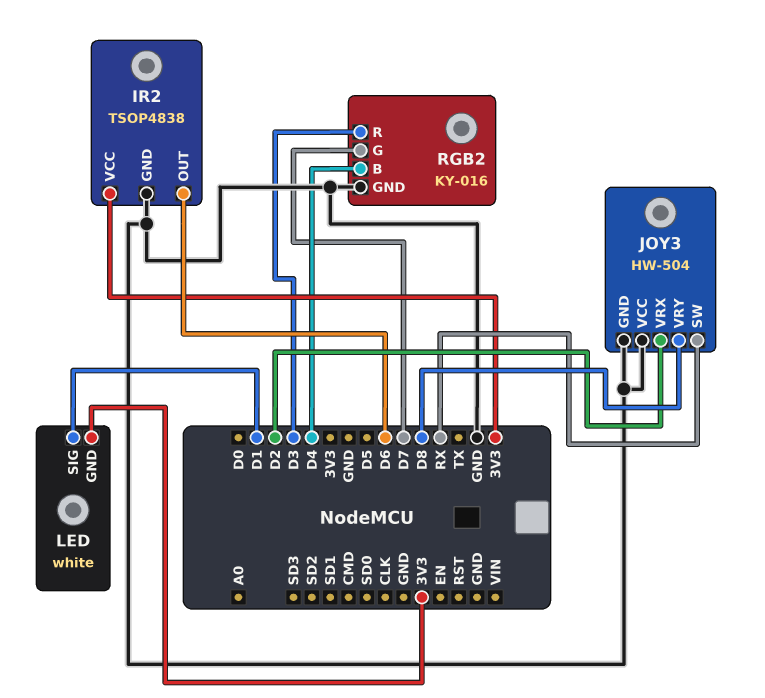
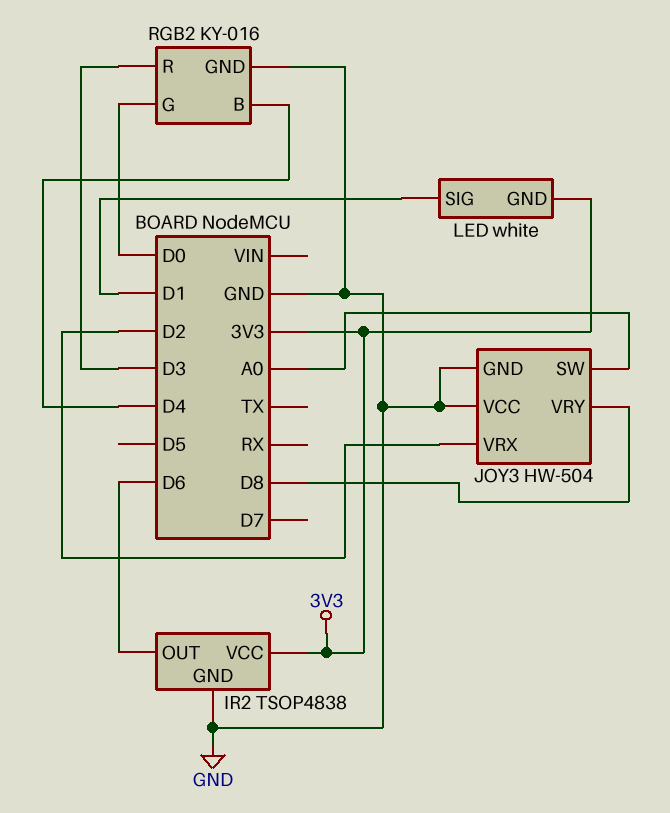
JOY3 pin SW: RX -> A0
RGB2 pin G: D7 -> D0

